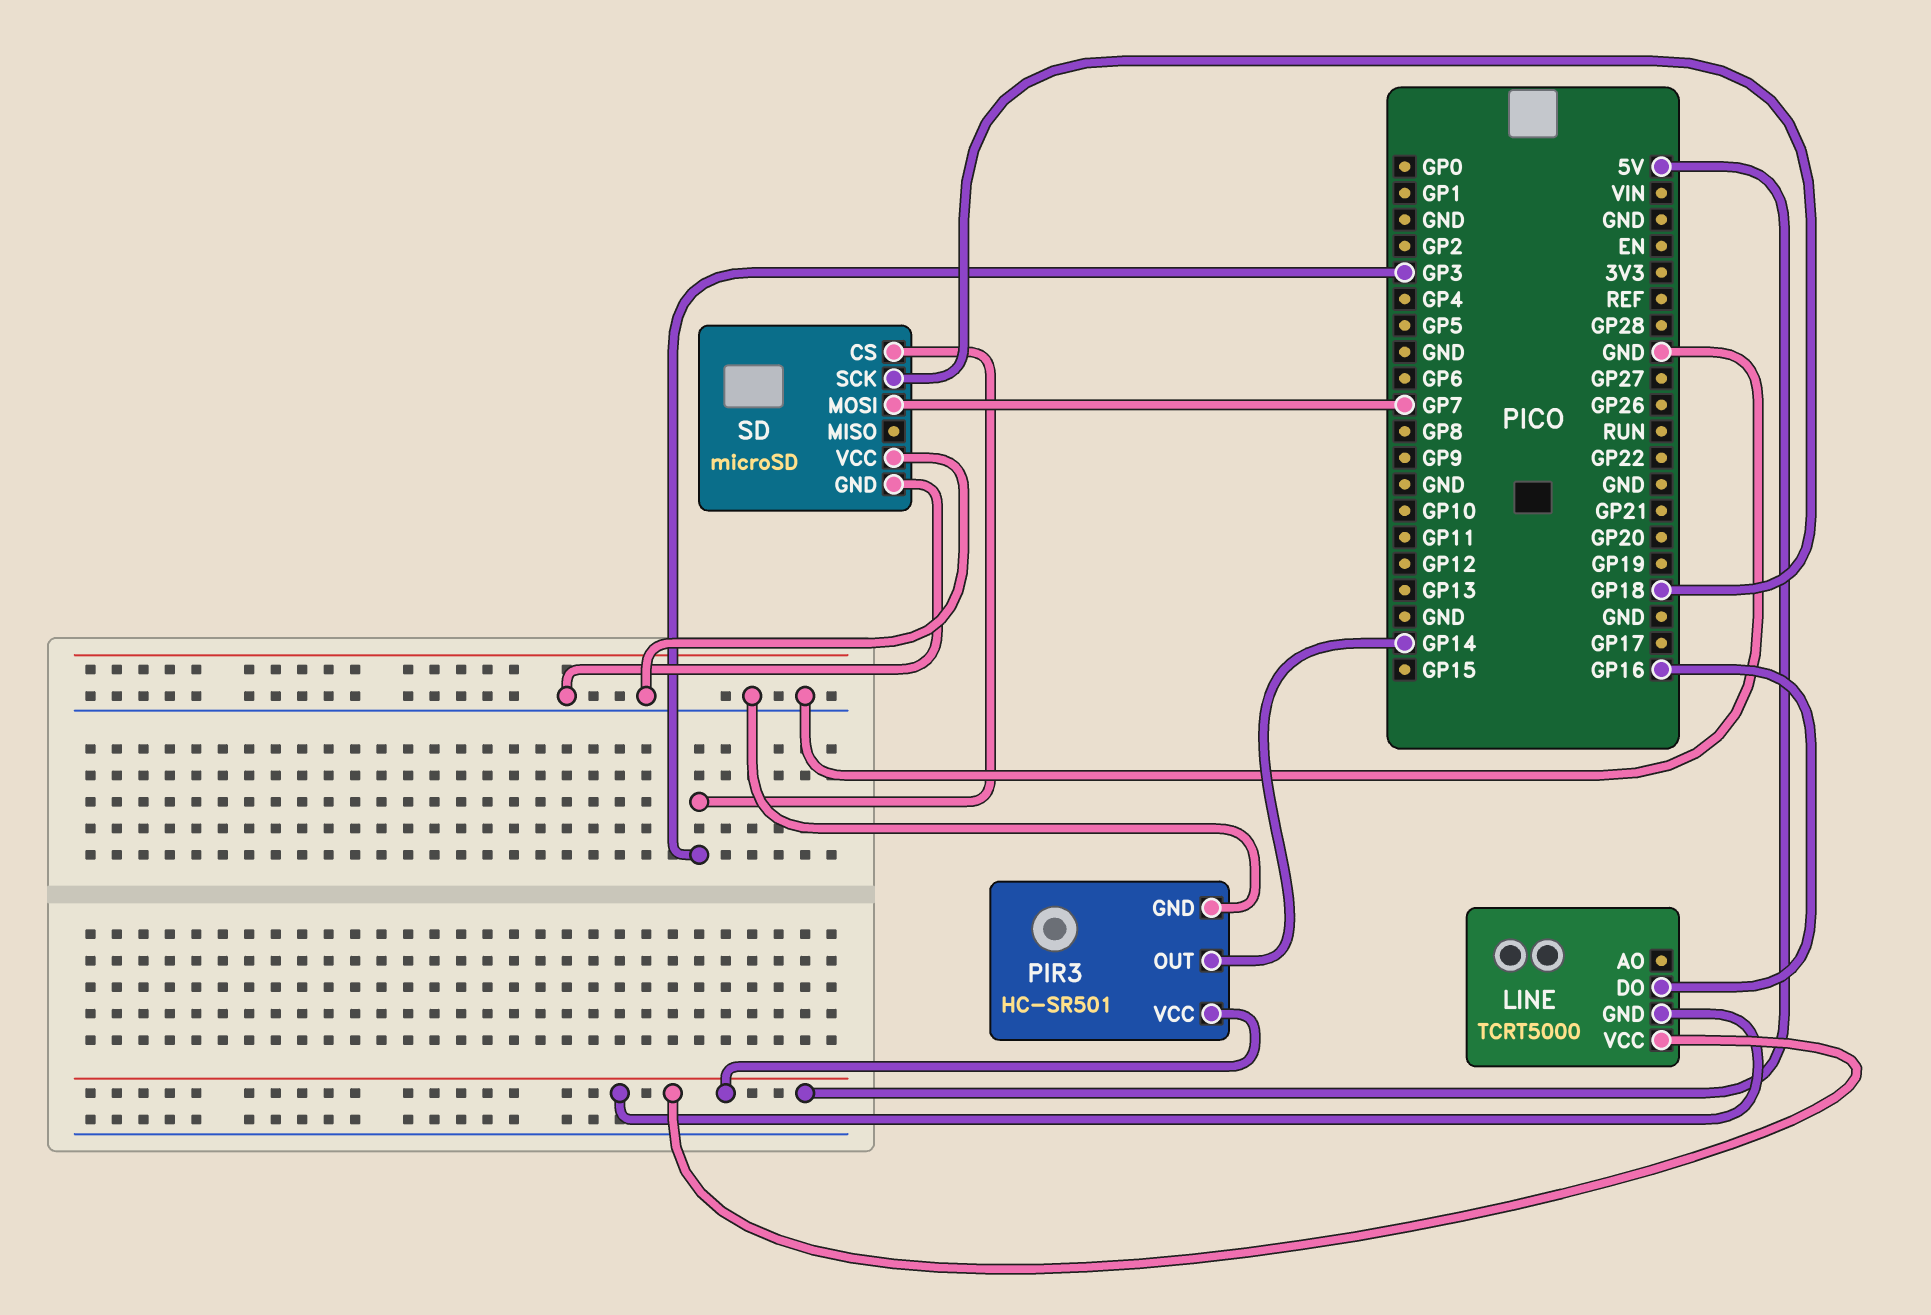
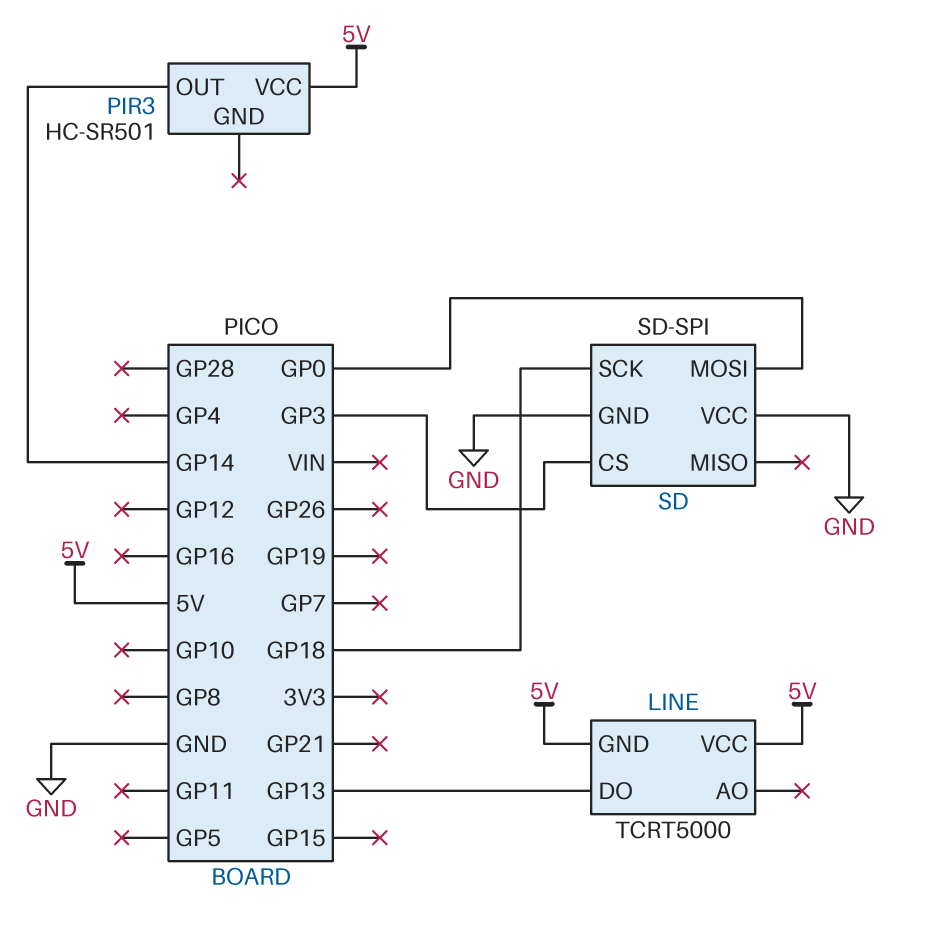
LINE pin DO: GP16 -> GP13
PIR3 pin GND: GND -> none
SD: microSD -> SD-SPI
SD pin MOSI: GP7 -> GP0

